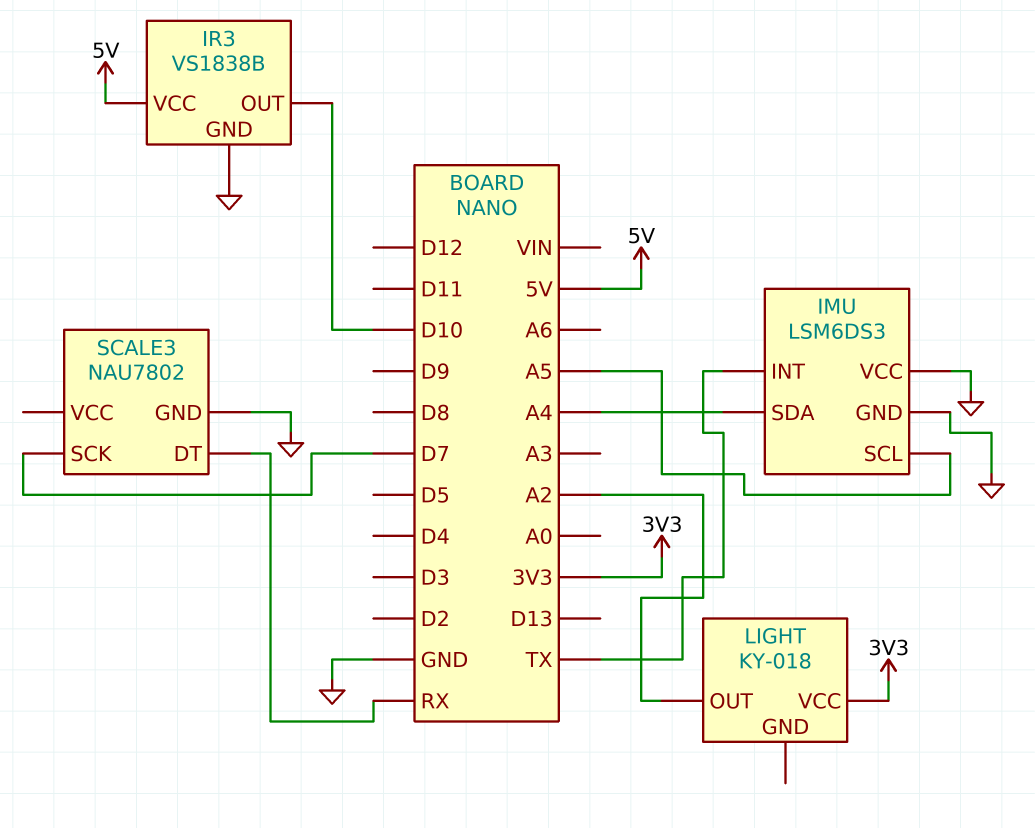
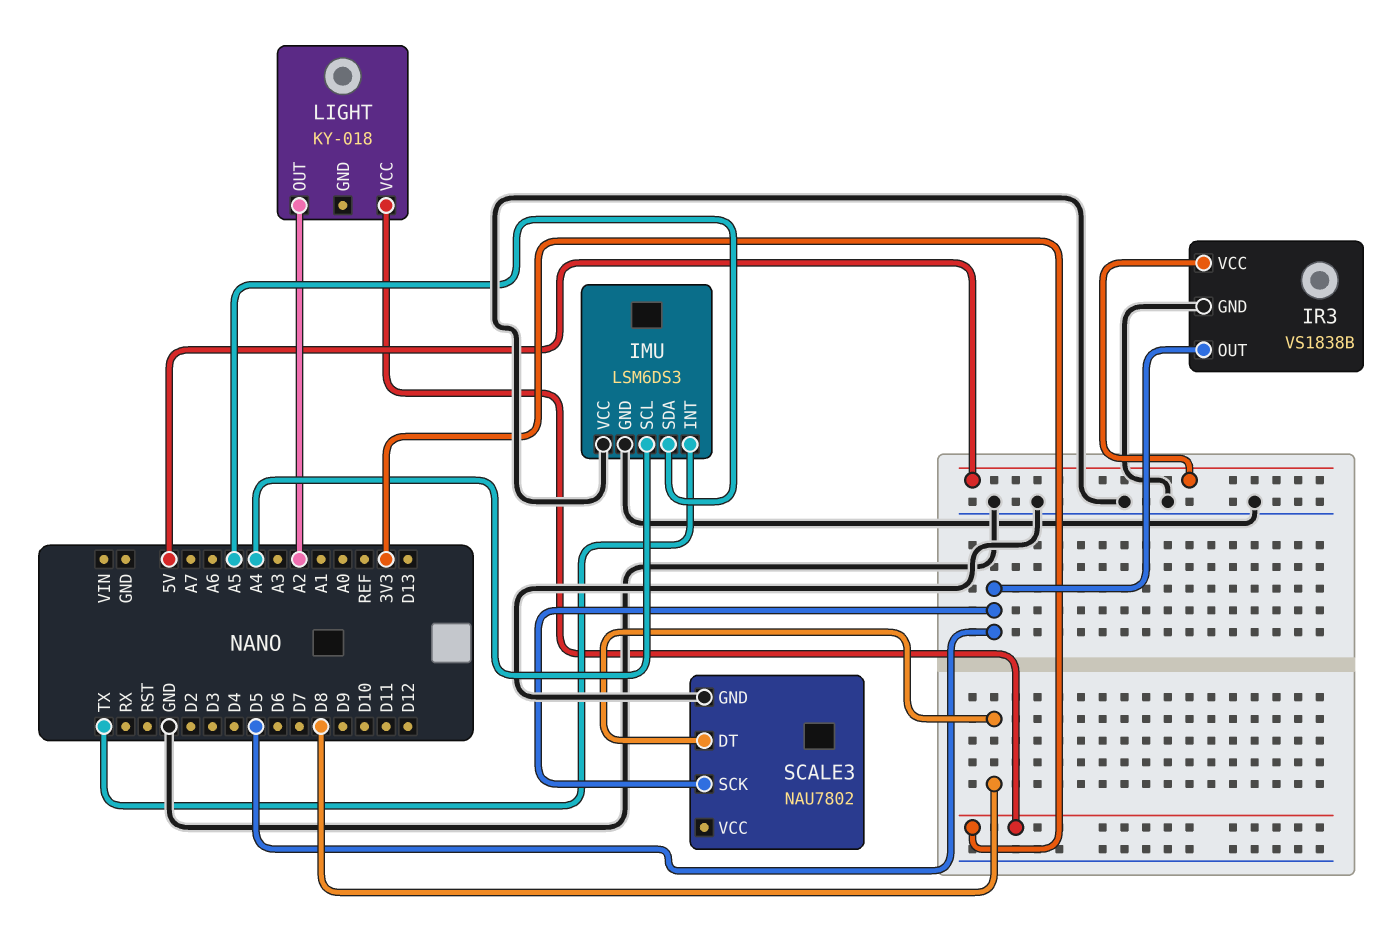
IMU pin SCL: A5 -> A4
IMU pin SDA: A4 -> A5
IR3 pin OUT: D10 -> D5
SCALE3 pin DT: RX -> D8
SCALE3 pin SCK: D7 -> D5

